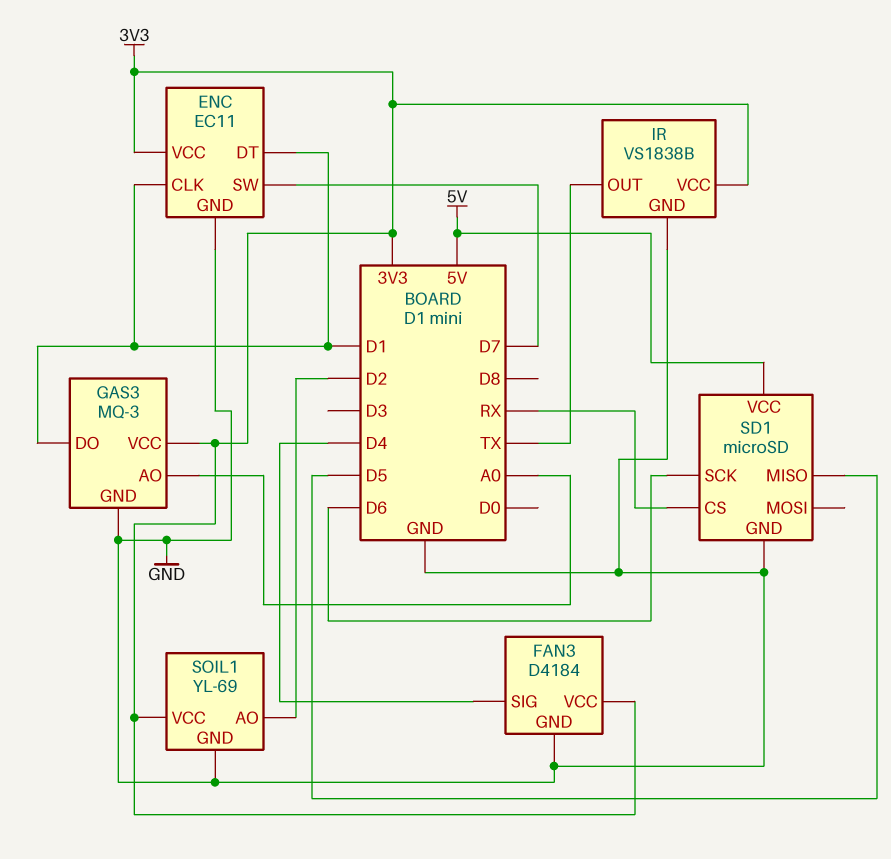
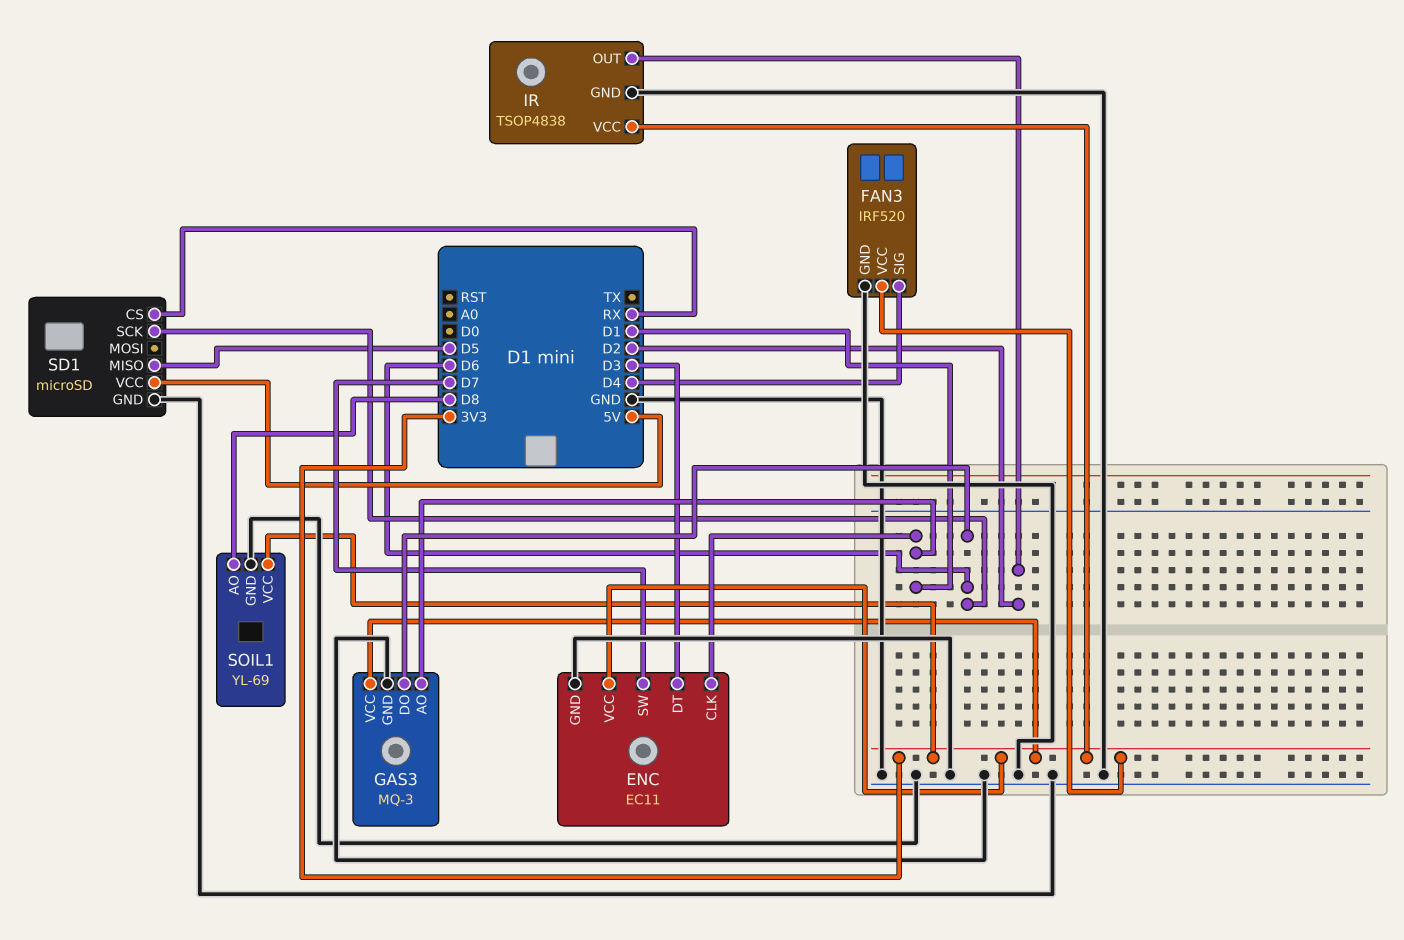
ENC pin DT: D1 -> D3
FAN3: D4184 -> IRF520
GAS3 pin AO: A0 -> D1
GAS3 pin DO: D1 -> D6
IR: VS1838B -> TSOP4838
IR pin OUT: TX -> D2
SOIL1 pin AO: D2 -> D8

